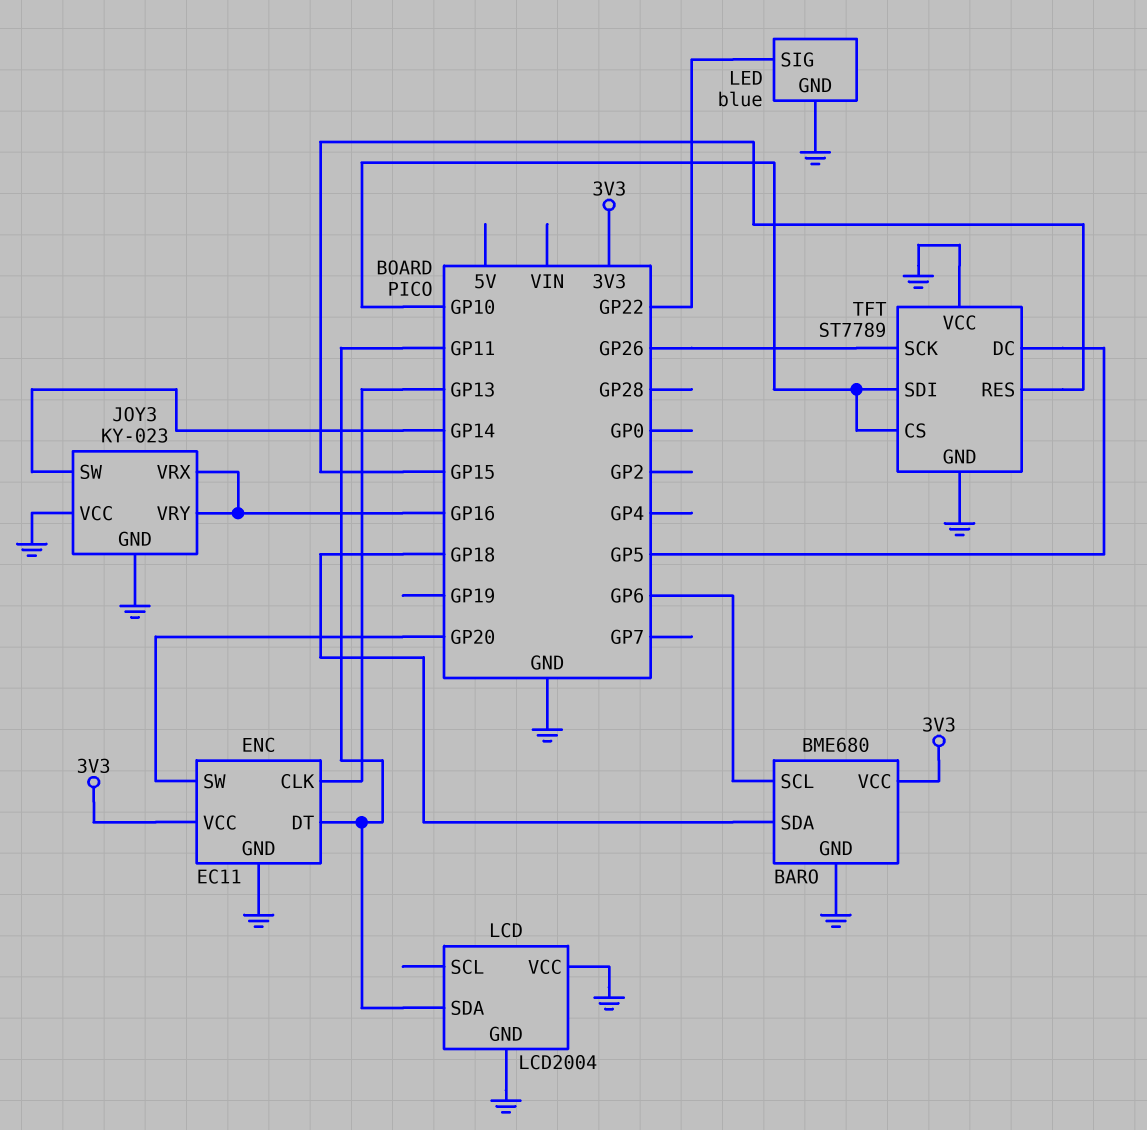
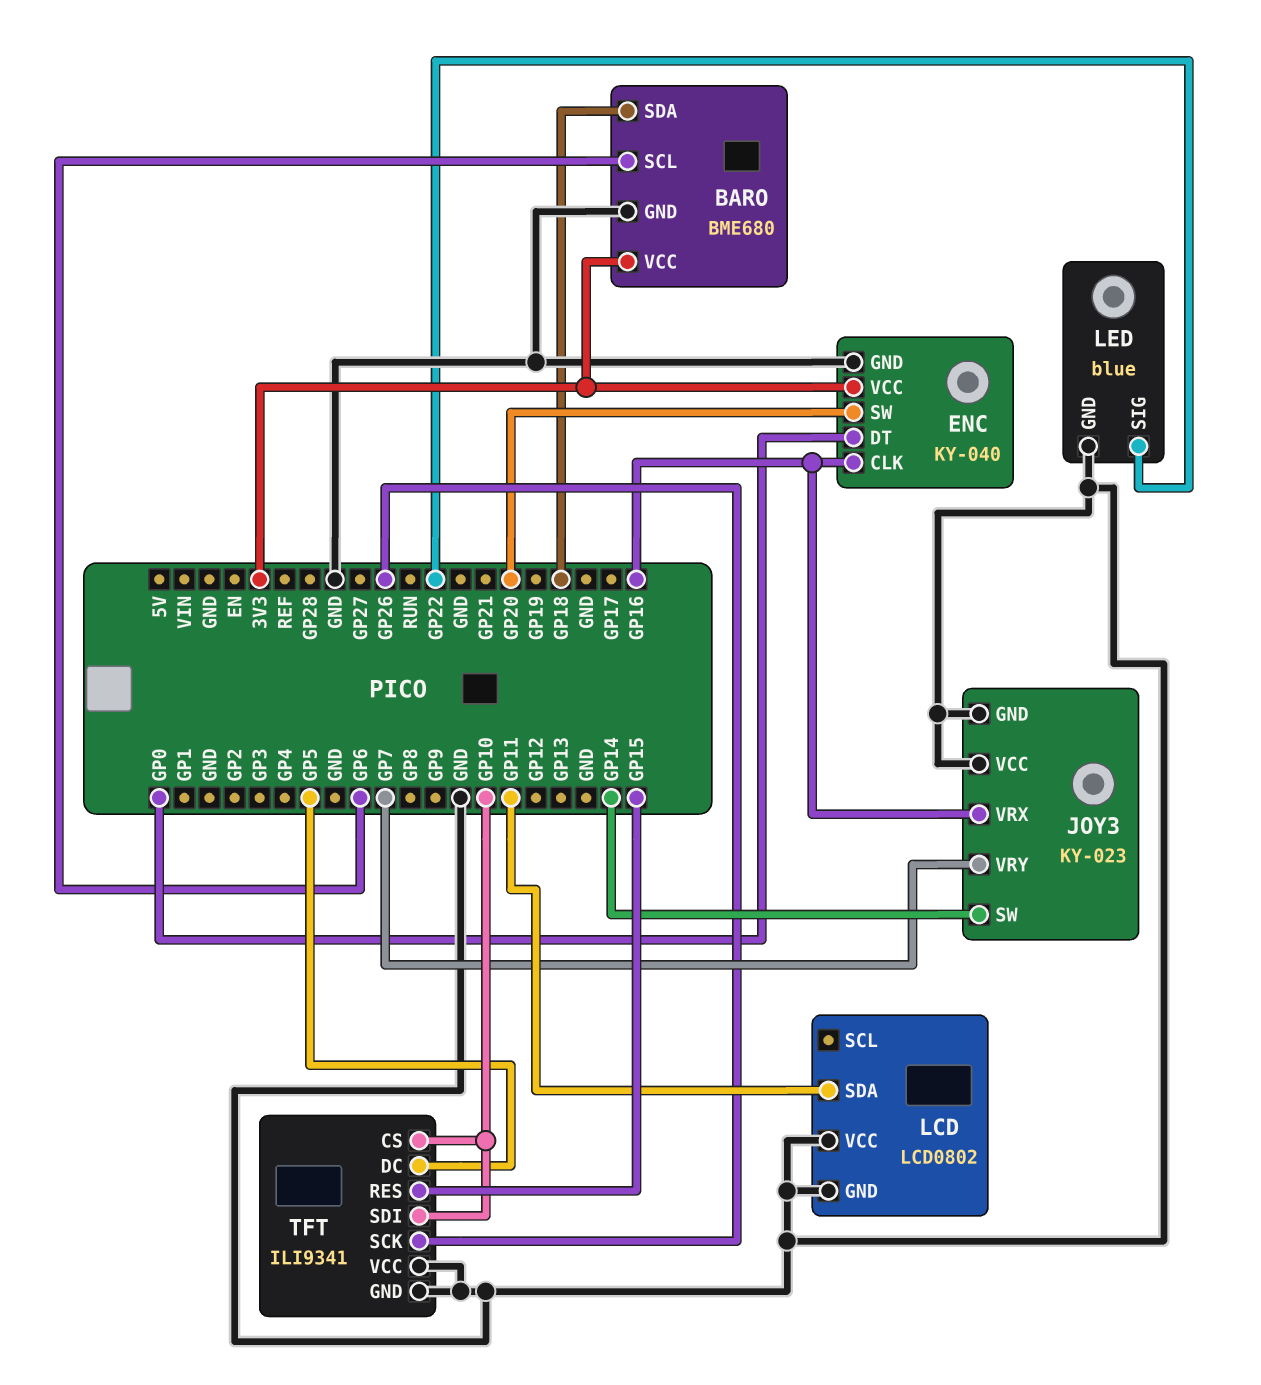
ENC: EC11 -> KY-040
ENC pin CLK: GP13 -> GP16
ENC pin DT: GP11 -> GP0
JOY3 pin VRY: GP16 -> GP7
LCD: LCD2004 -> LCD0802
TFT: ST7789 -> ILI9341

